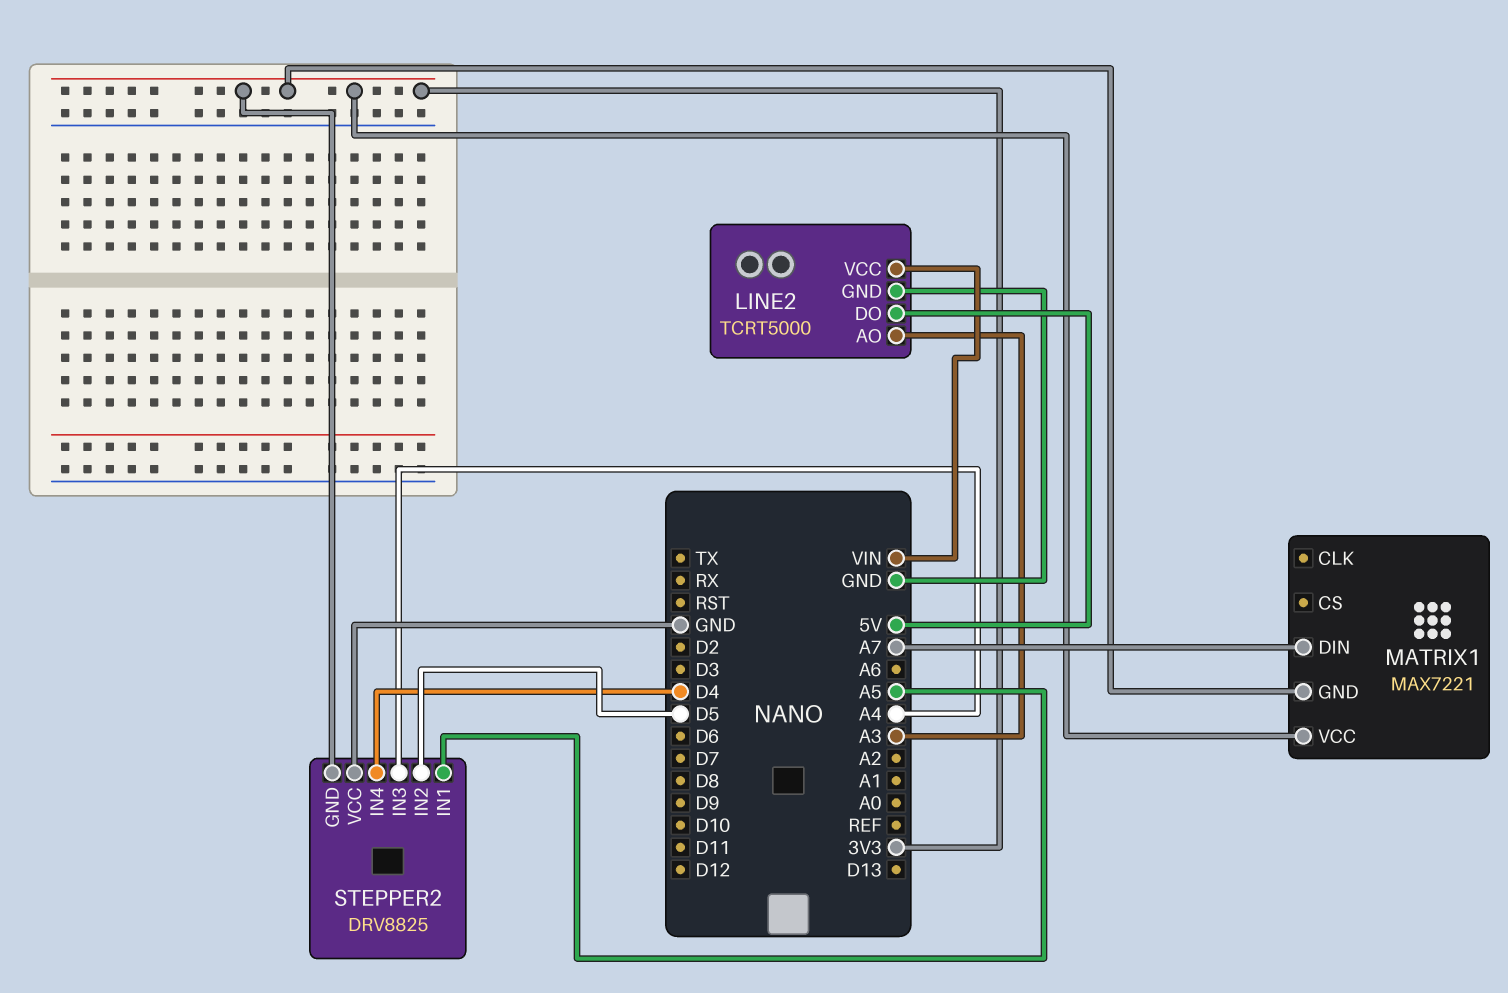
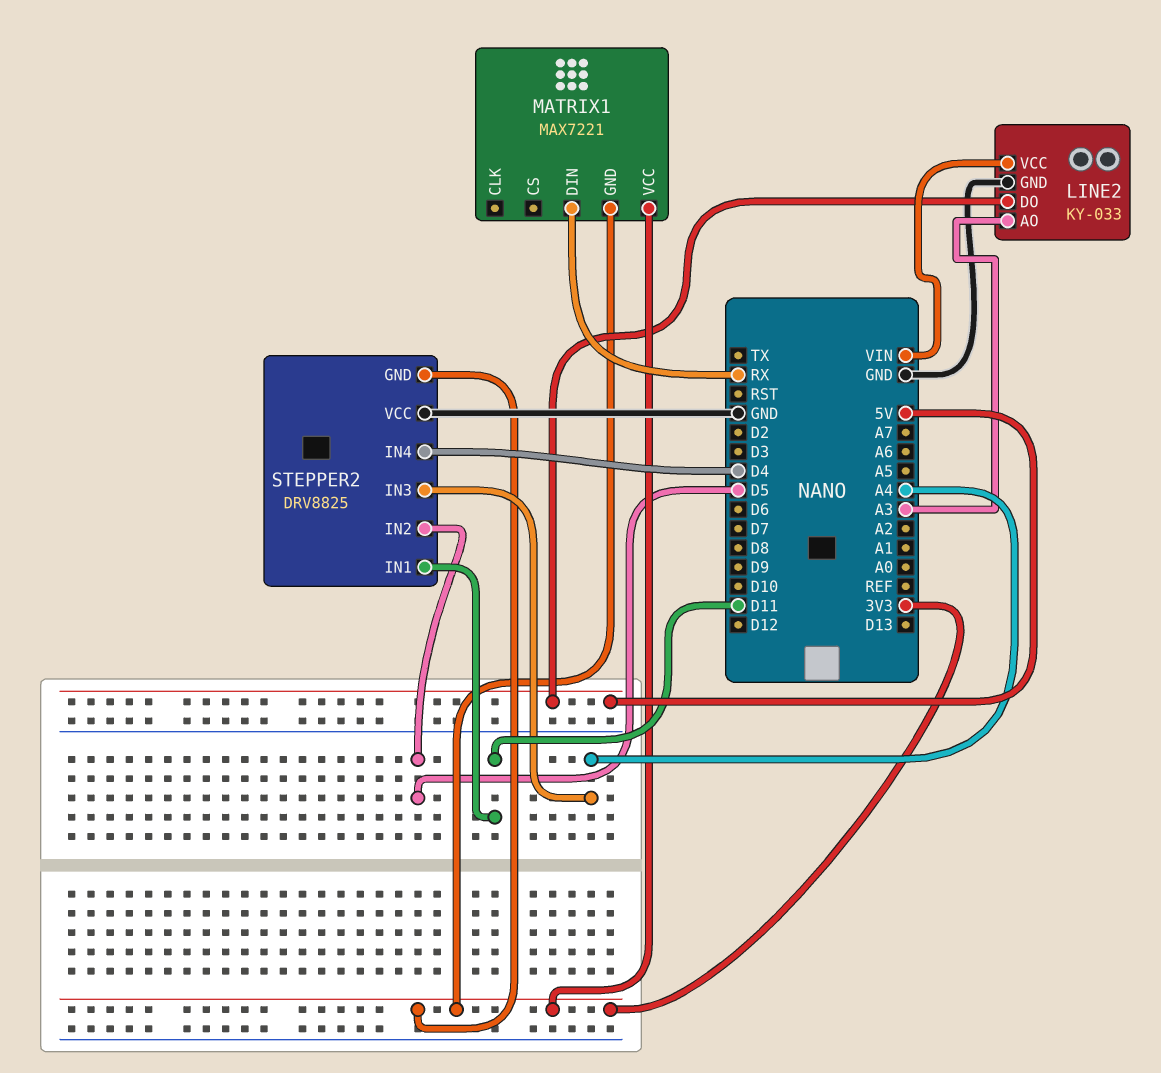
LINE2: TCRT5000 -> KY-033
MATRIX1 pin DIN: A7 -> RX
STEPPER2 pin IN1: A5 -> D11

